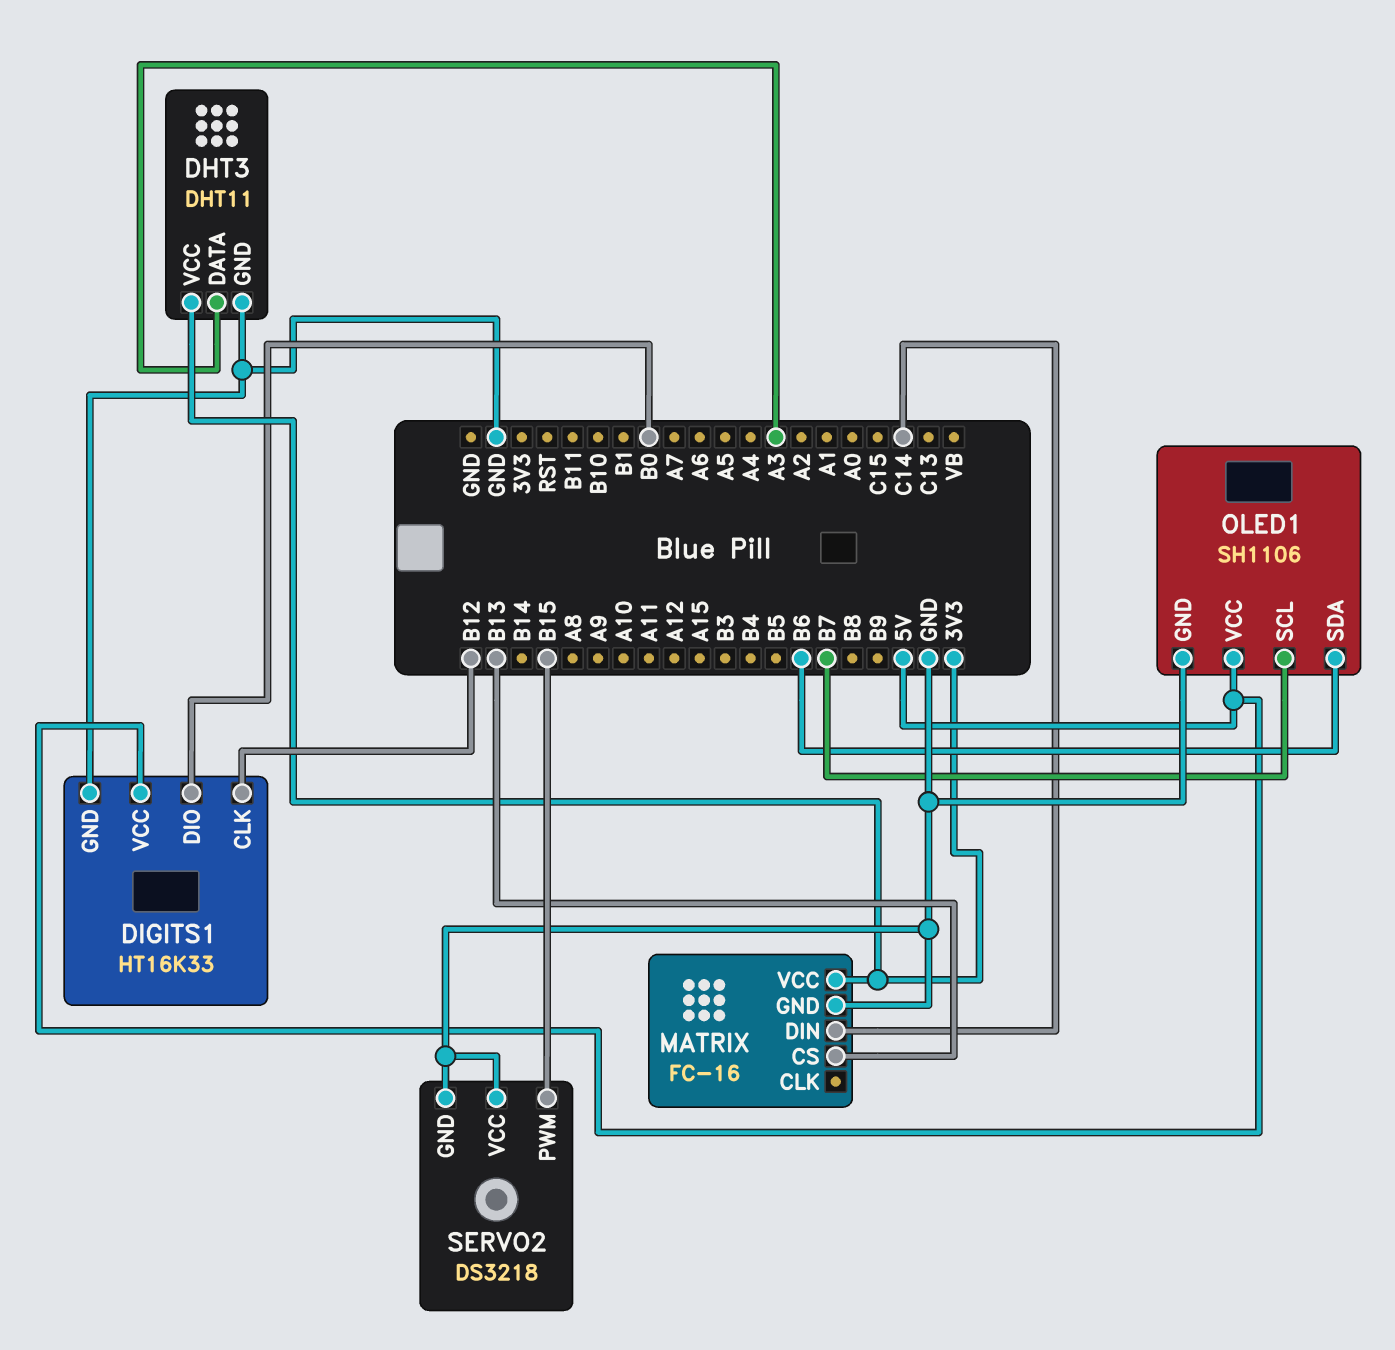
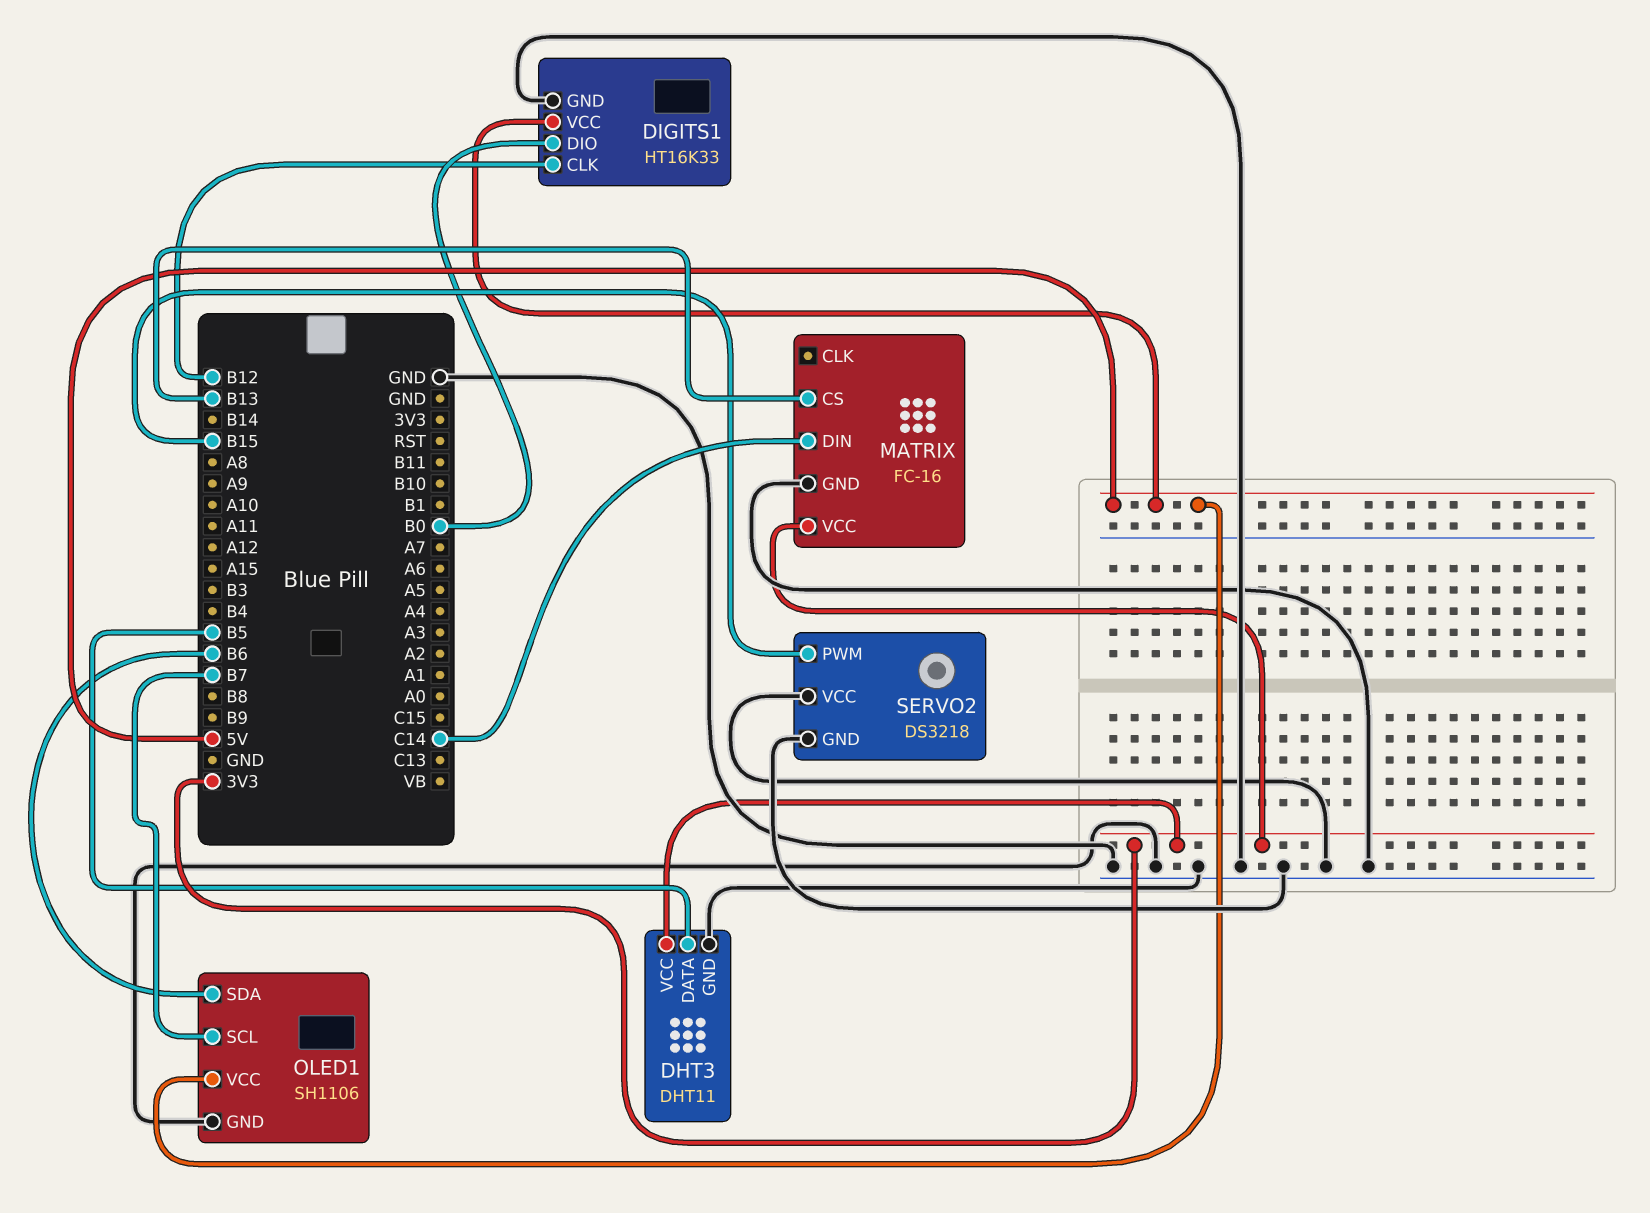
DHT3 pin DATA: A3 -> B5

